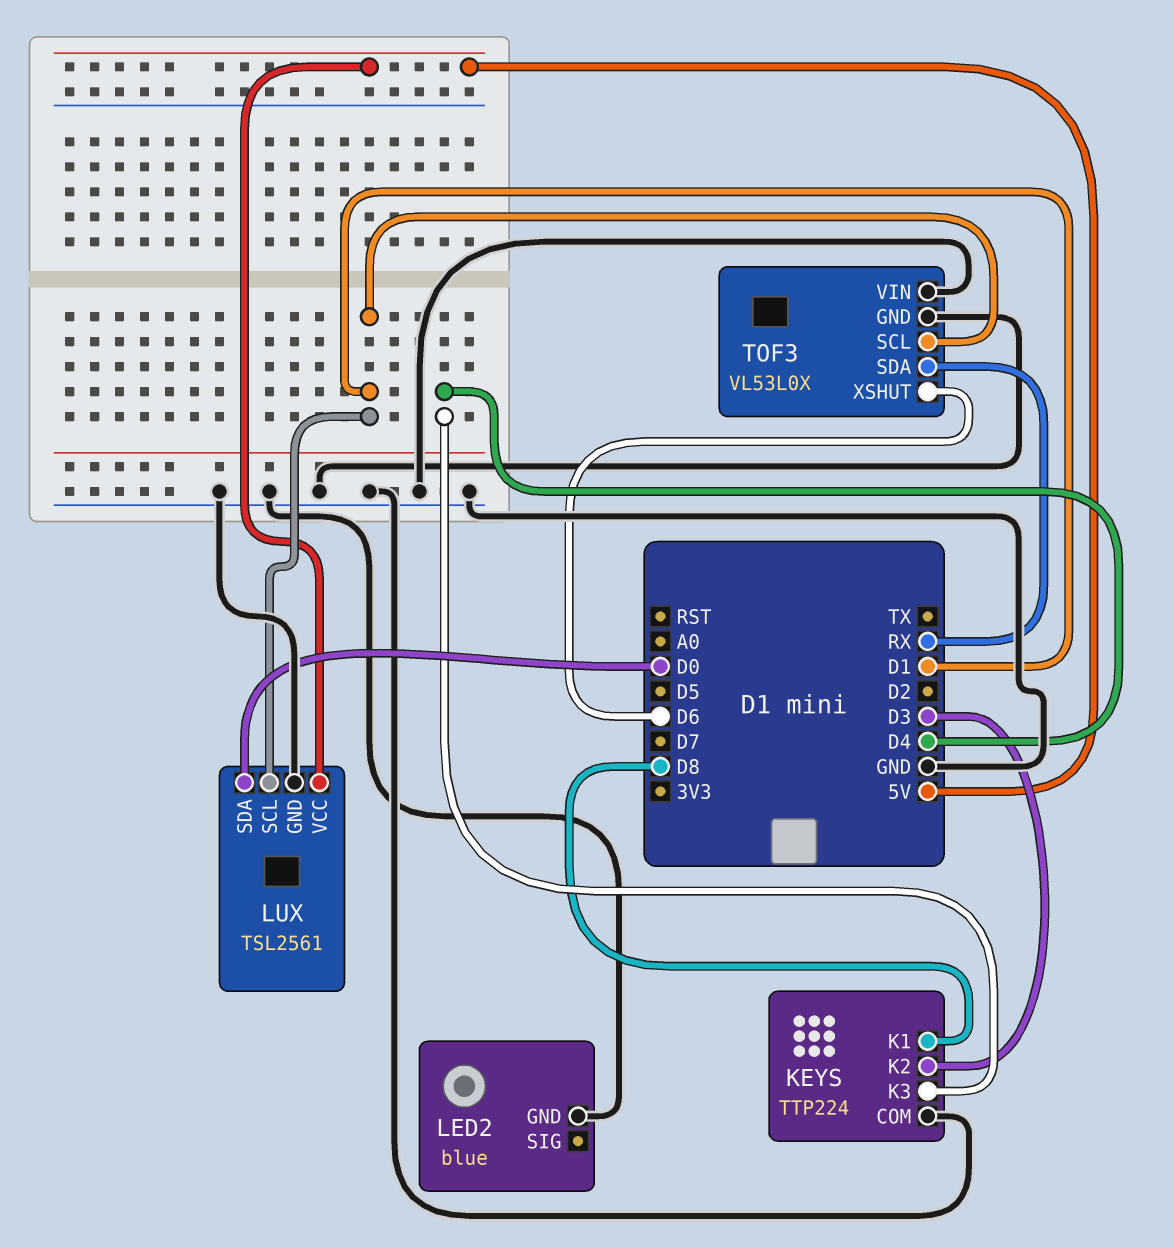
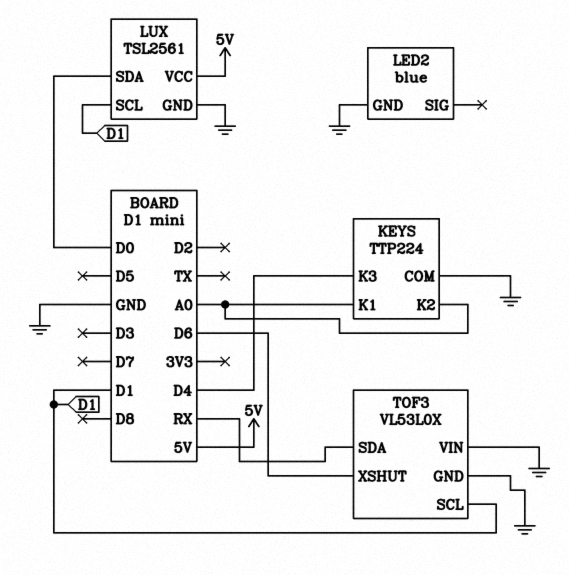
KEYS pin K1: D8 -> A0
KEYS pin K2: D3 -> A0

